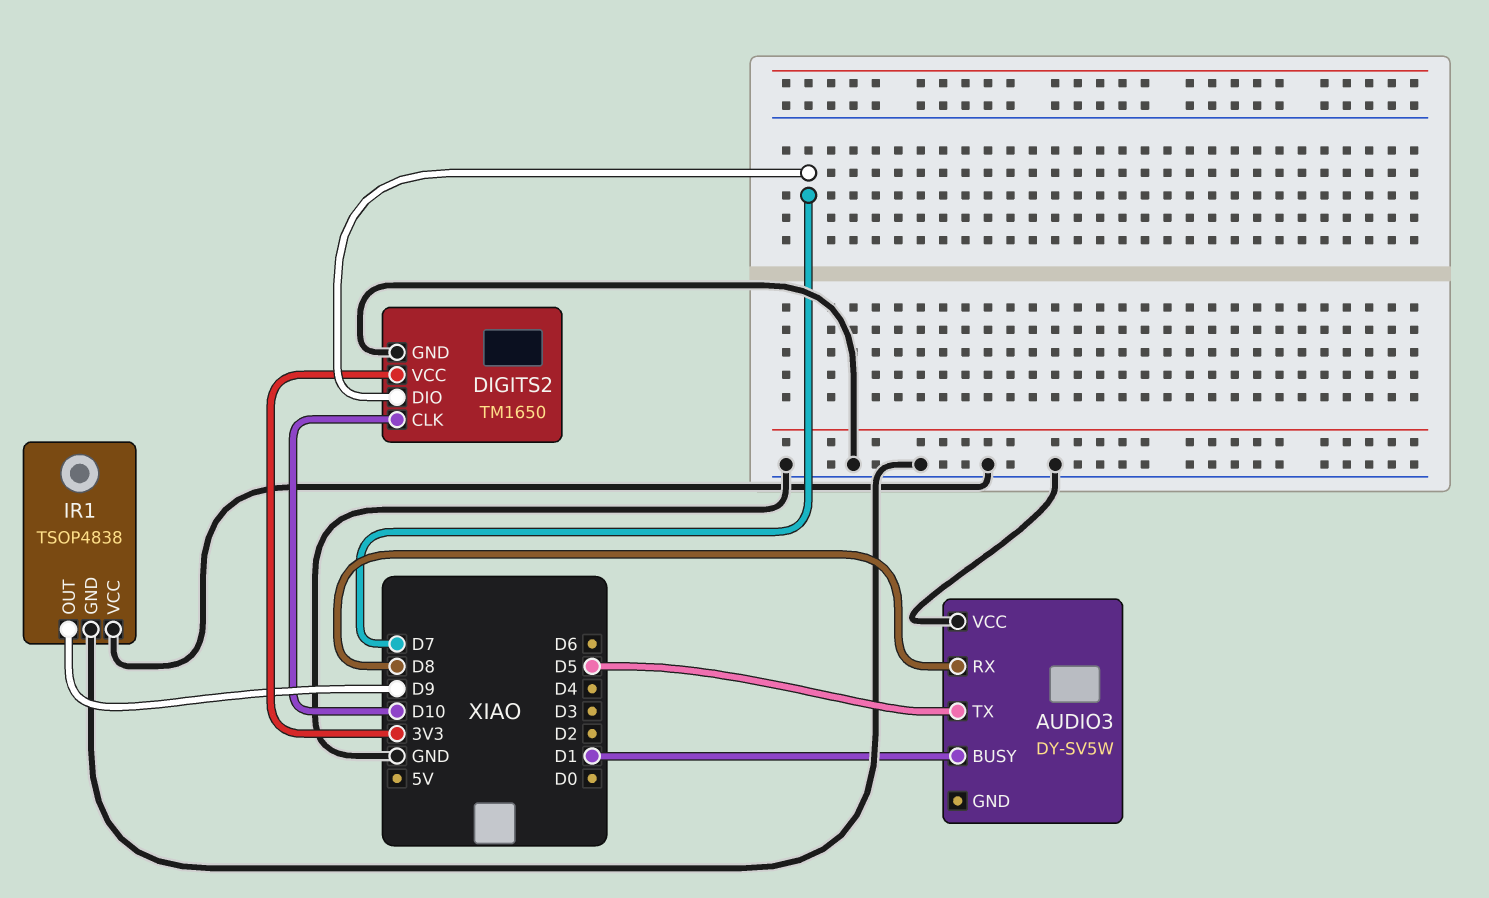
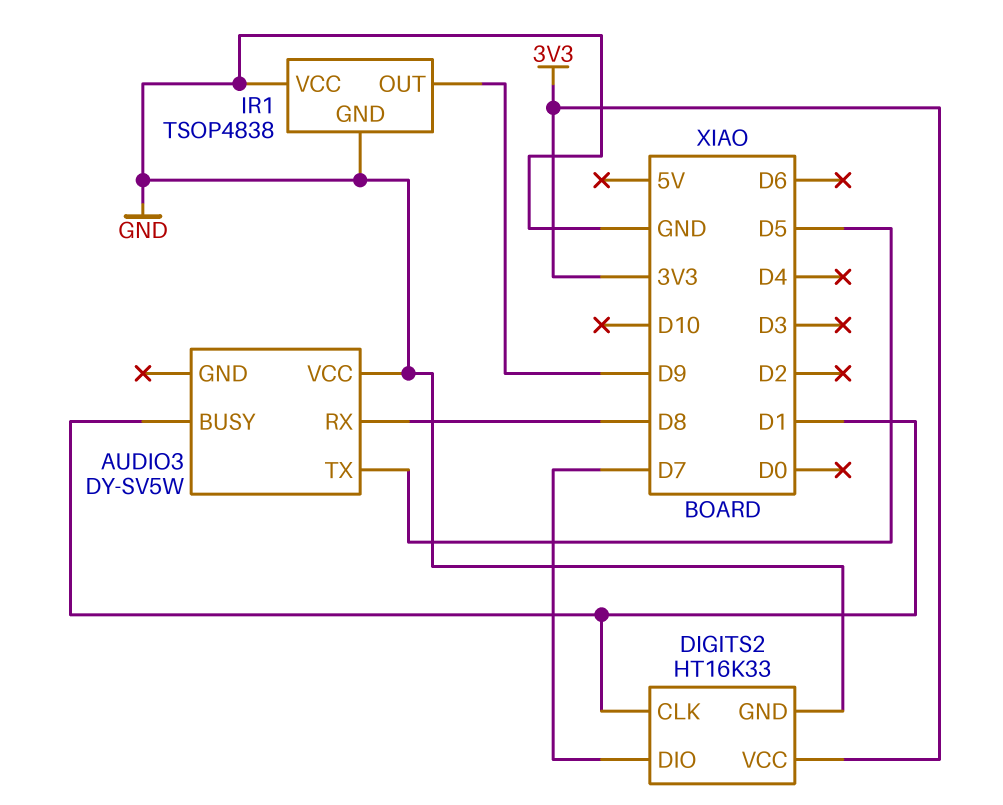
DIGITS2: TM1650 -> HT16K33
DIGITS2 pin CLK: D10 -> D1

